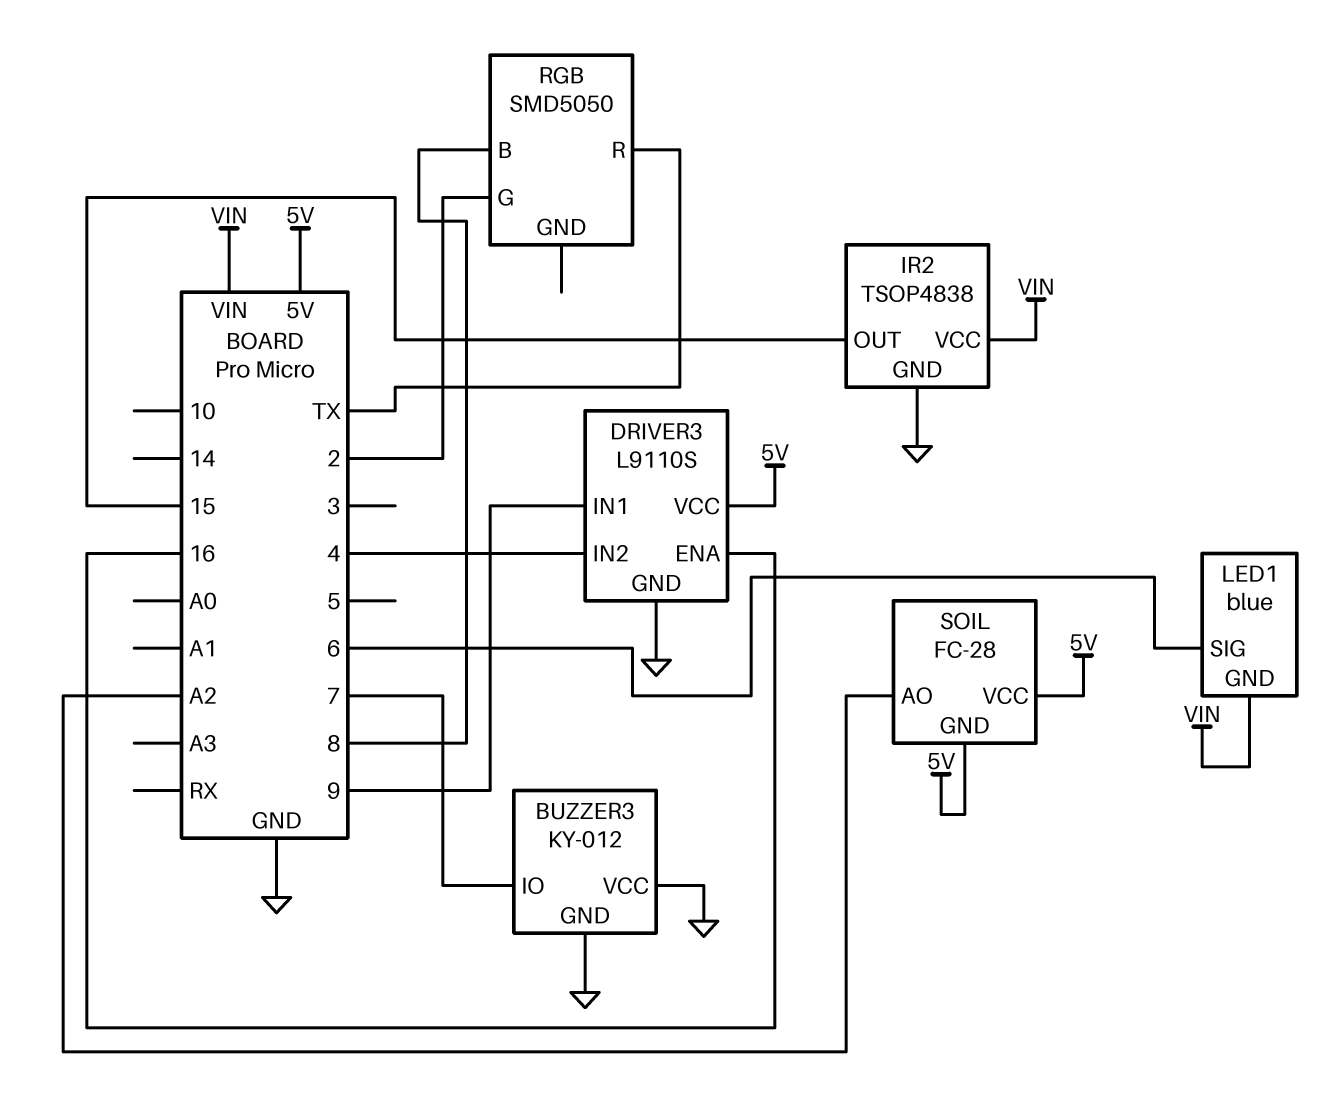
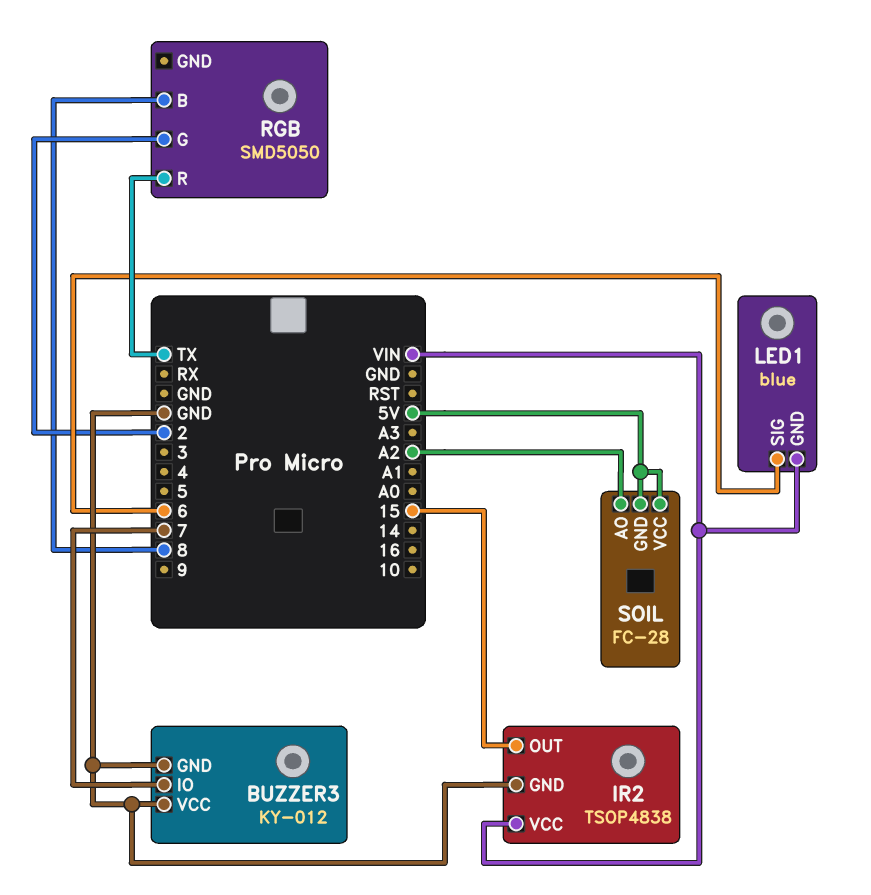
DRIVER3: L9110S -> none
DRIVER3 pin ENA: 16 -> none
DRIVER3 pin GND: GND -> none
DRIVER3 pin IN1: 9 -> none
DRIVER3 pin IN2: 4 -> none
DRIVER3 pin VCC: 5V -> none

